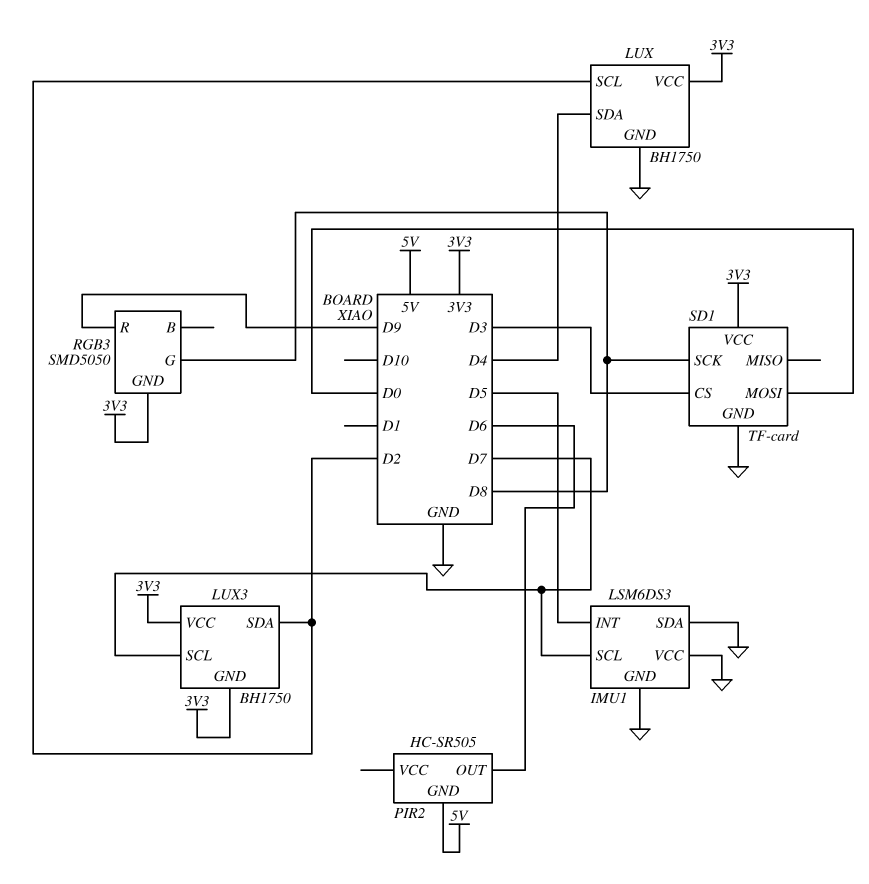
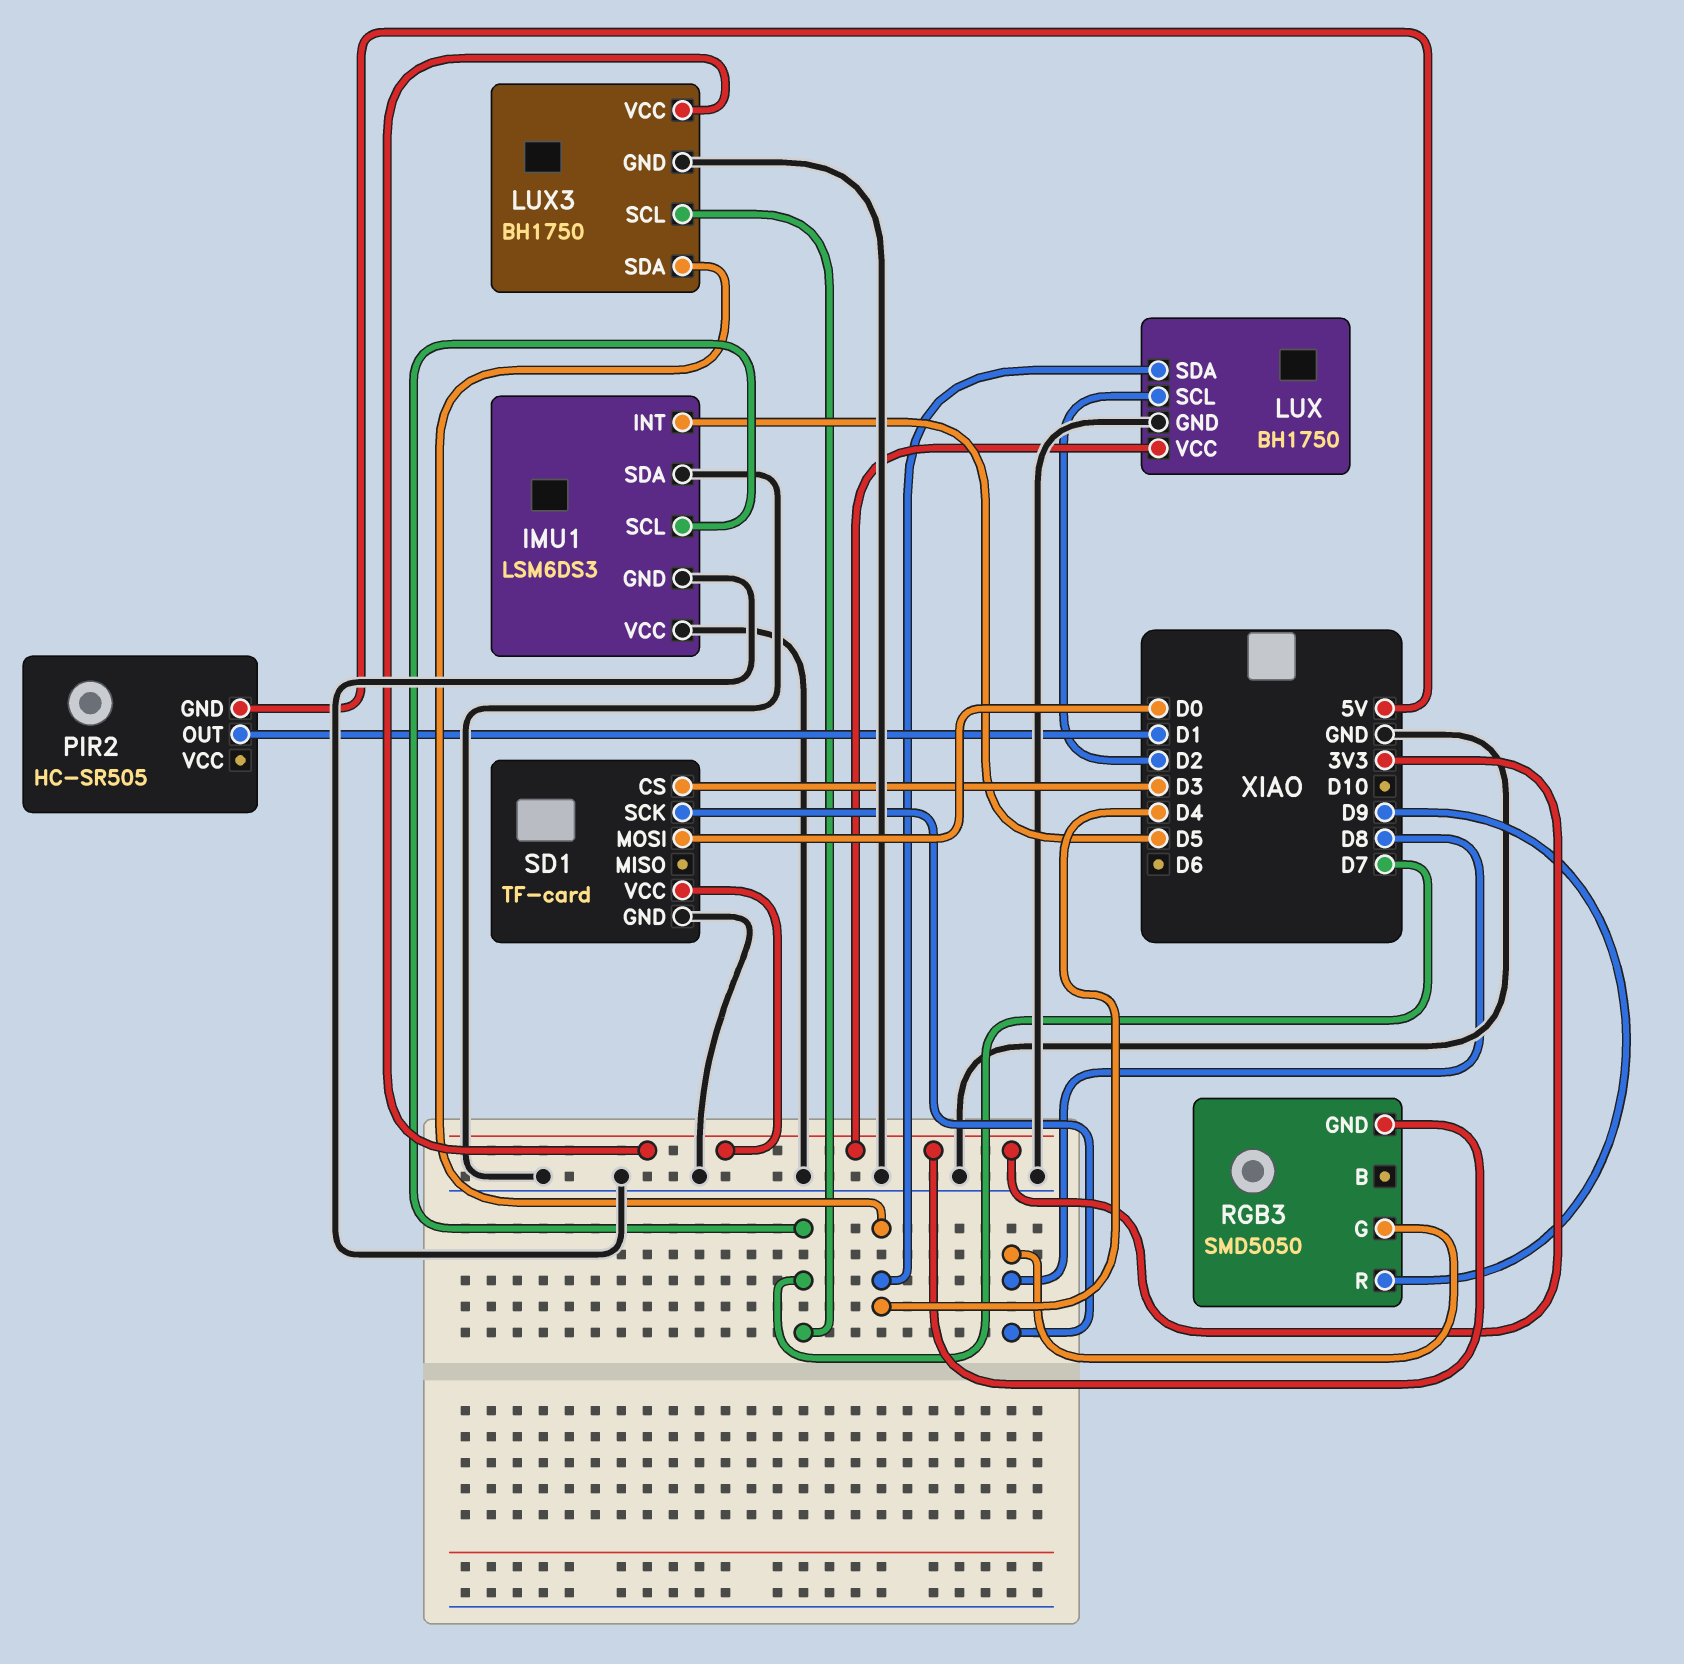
LUX3 pin GND: 3V3 -> GND
LUX3 pin SDA: D2 -> D4
PIR2 pin OUT: D6 -> D1

